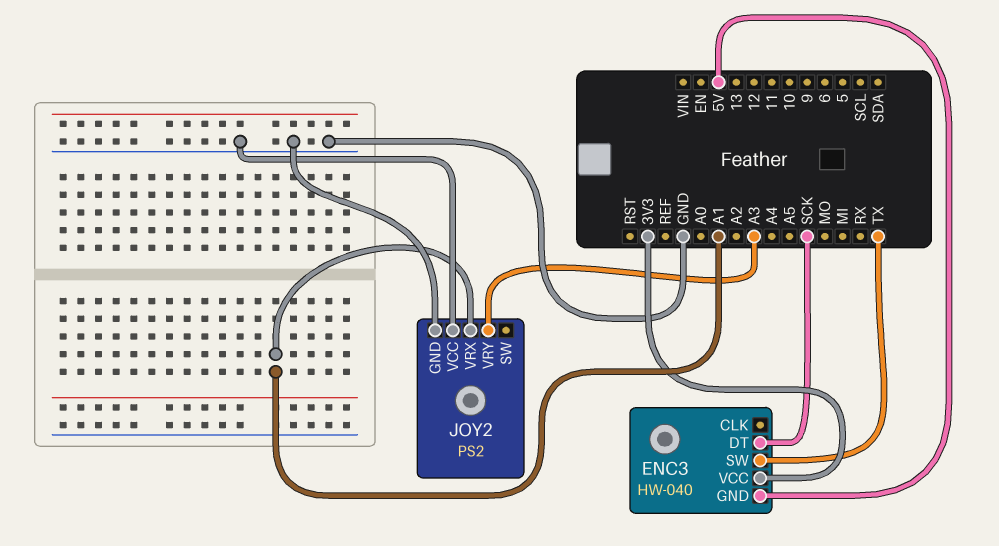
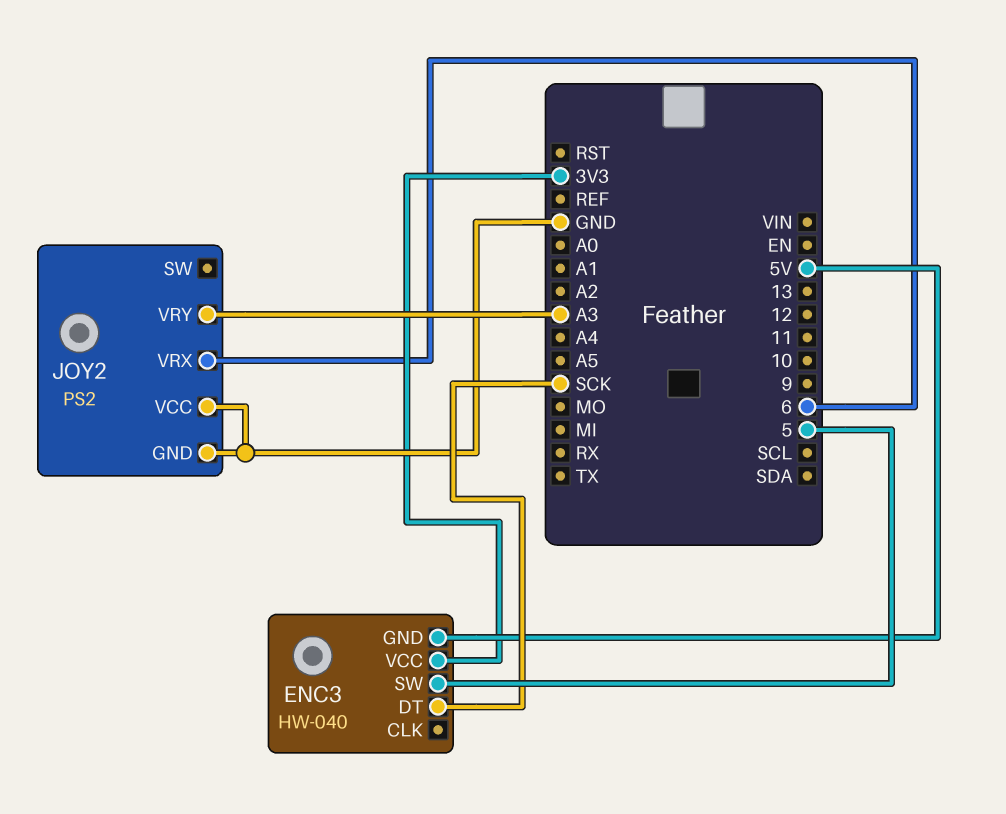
ENC3 pin SW: TX -> 5
JOY2 pin VRX: A1 -> 6

